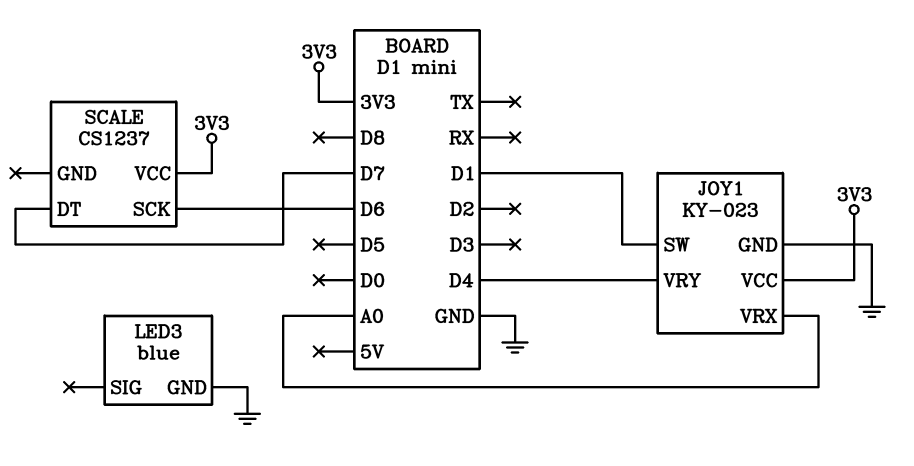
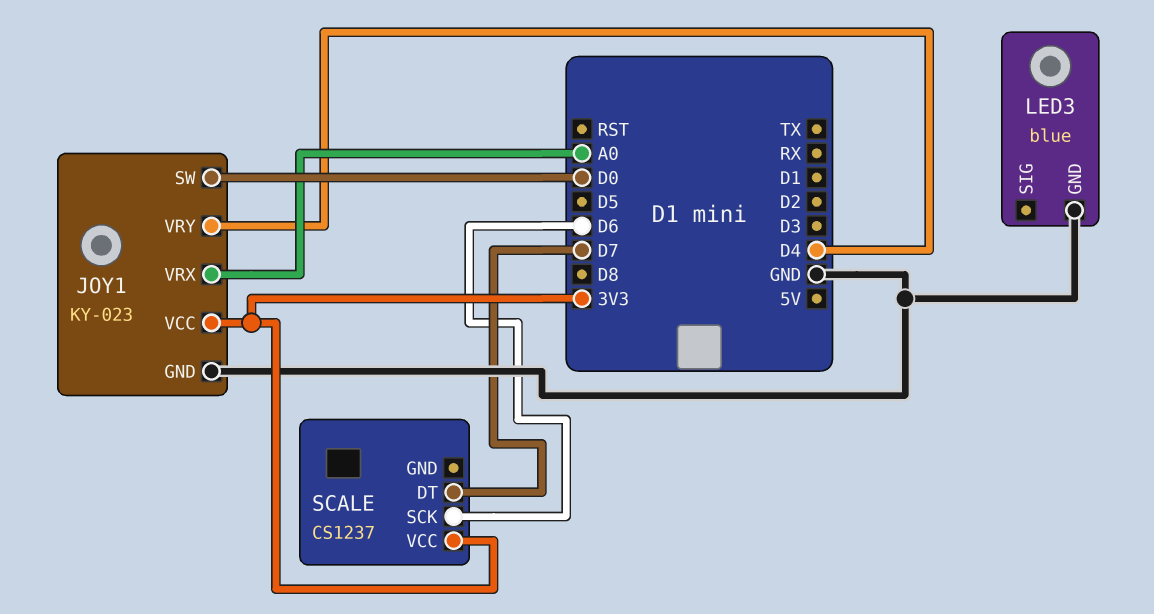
JOY1 pin SW: D1 -> D0

